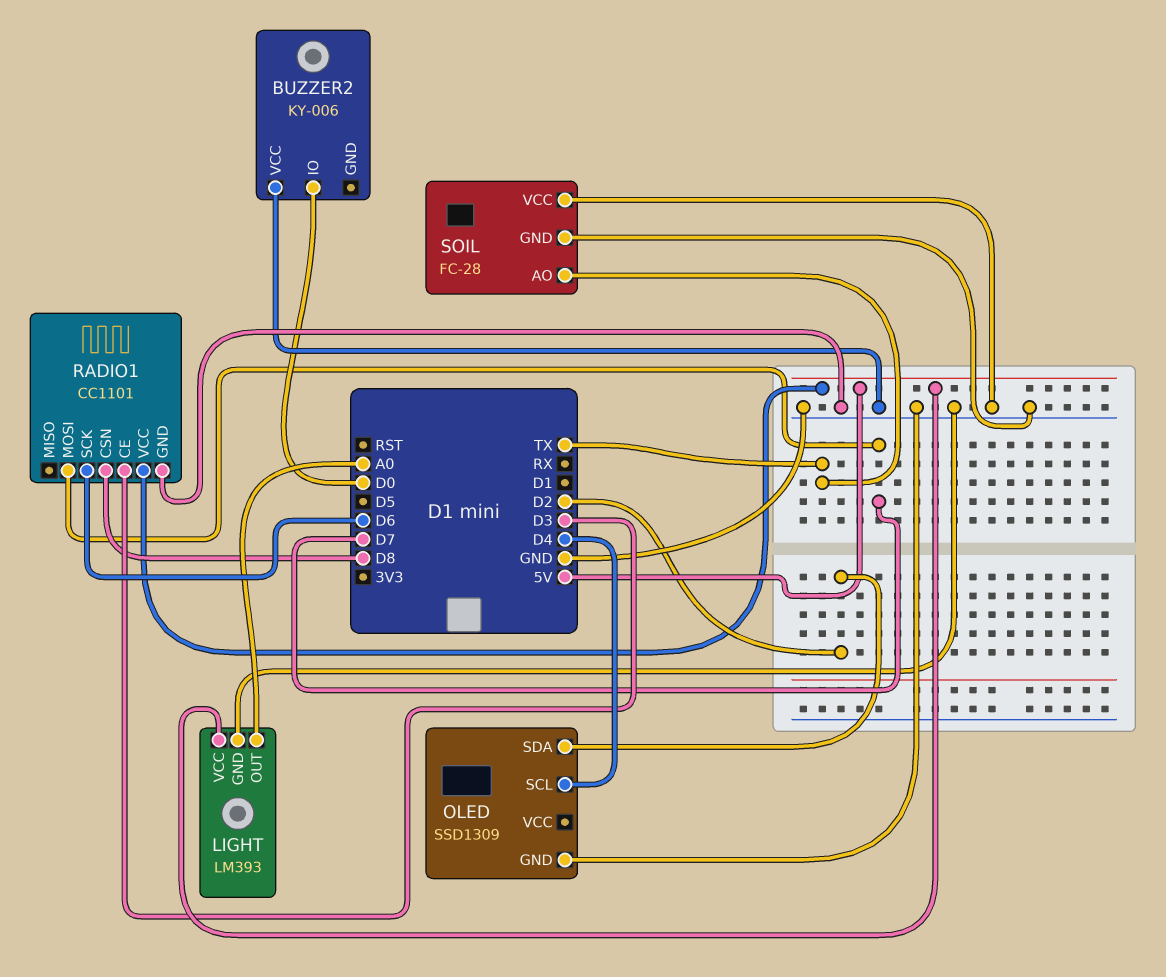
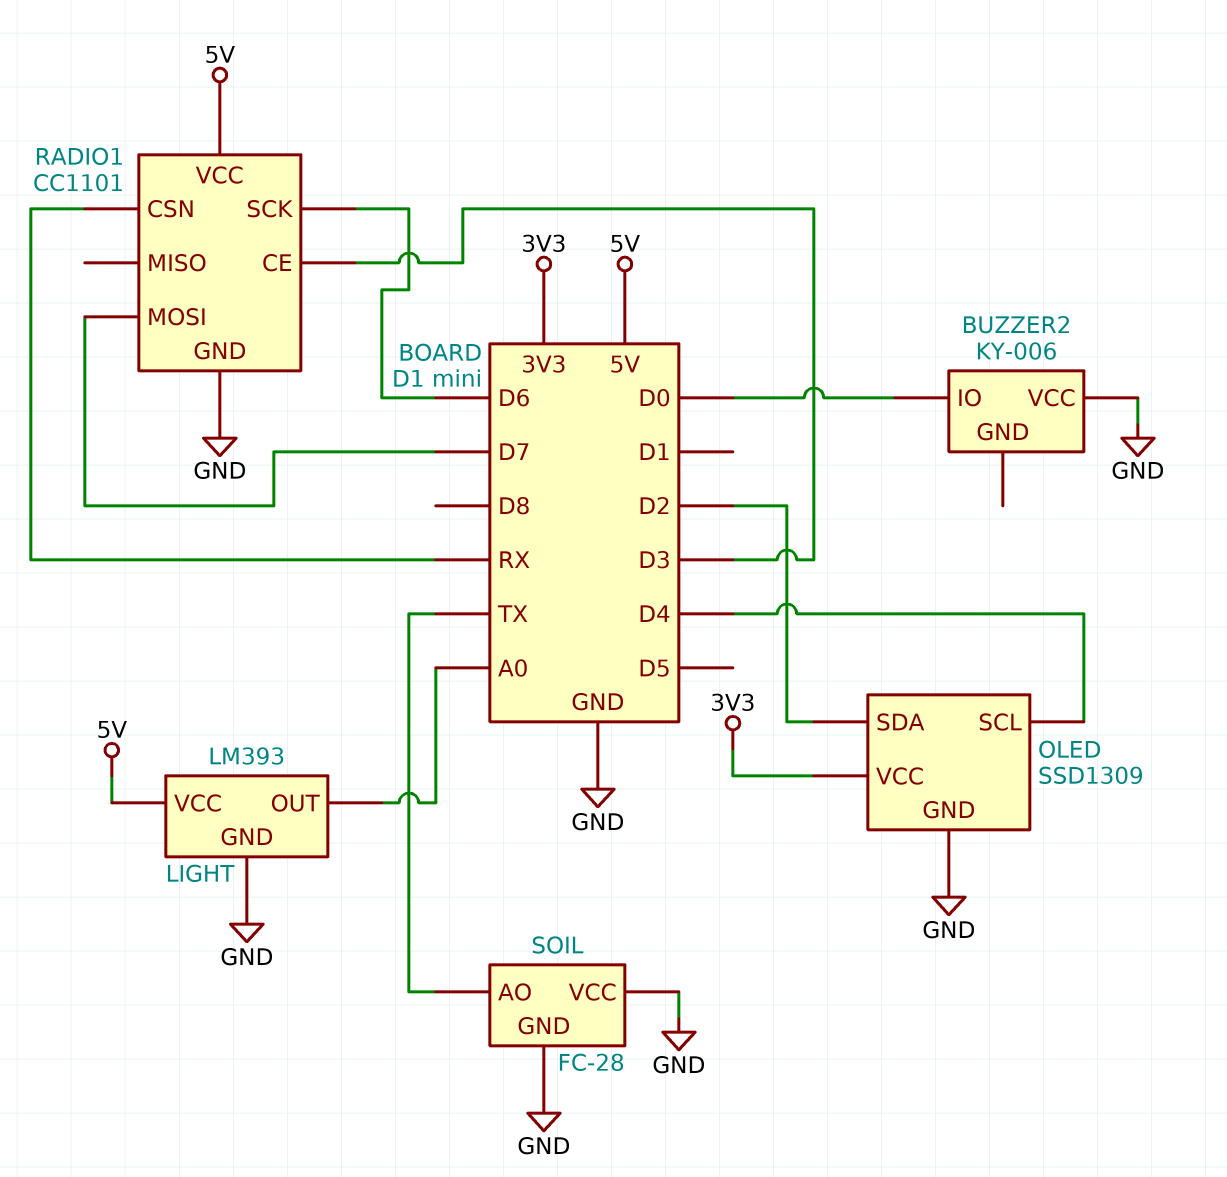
OLED pin VCC: none -> 3V3
RADIO1 pin CSN: D8 -> RX

